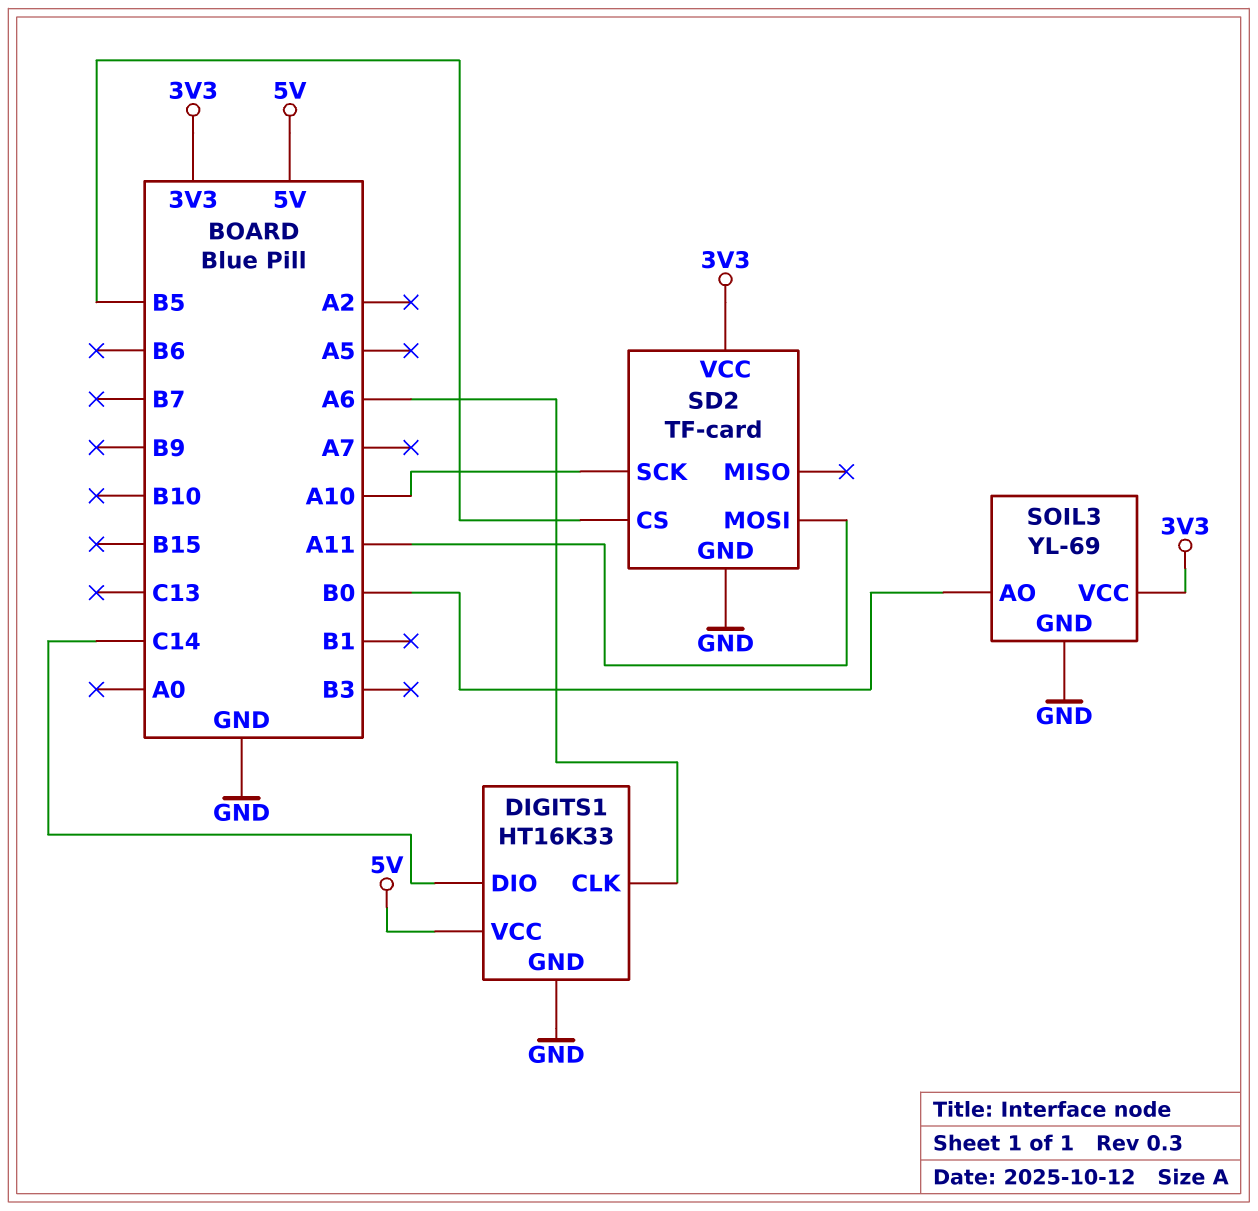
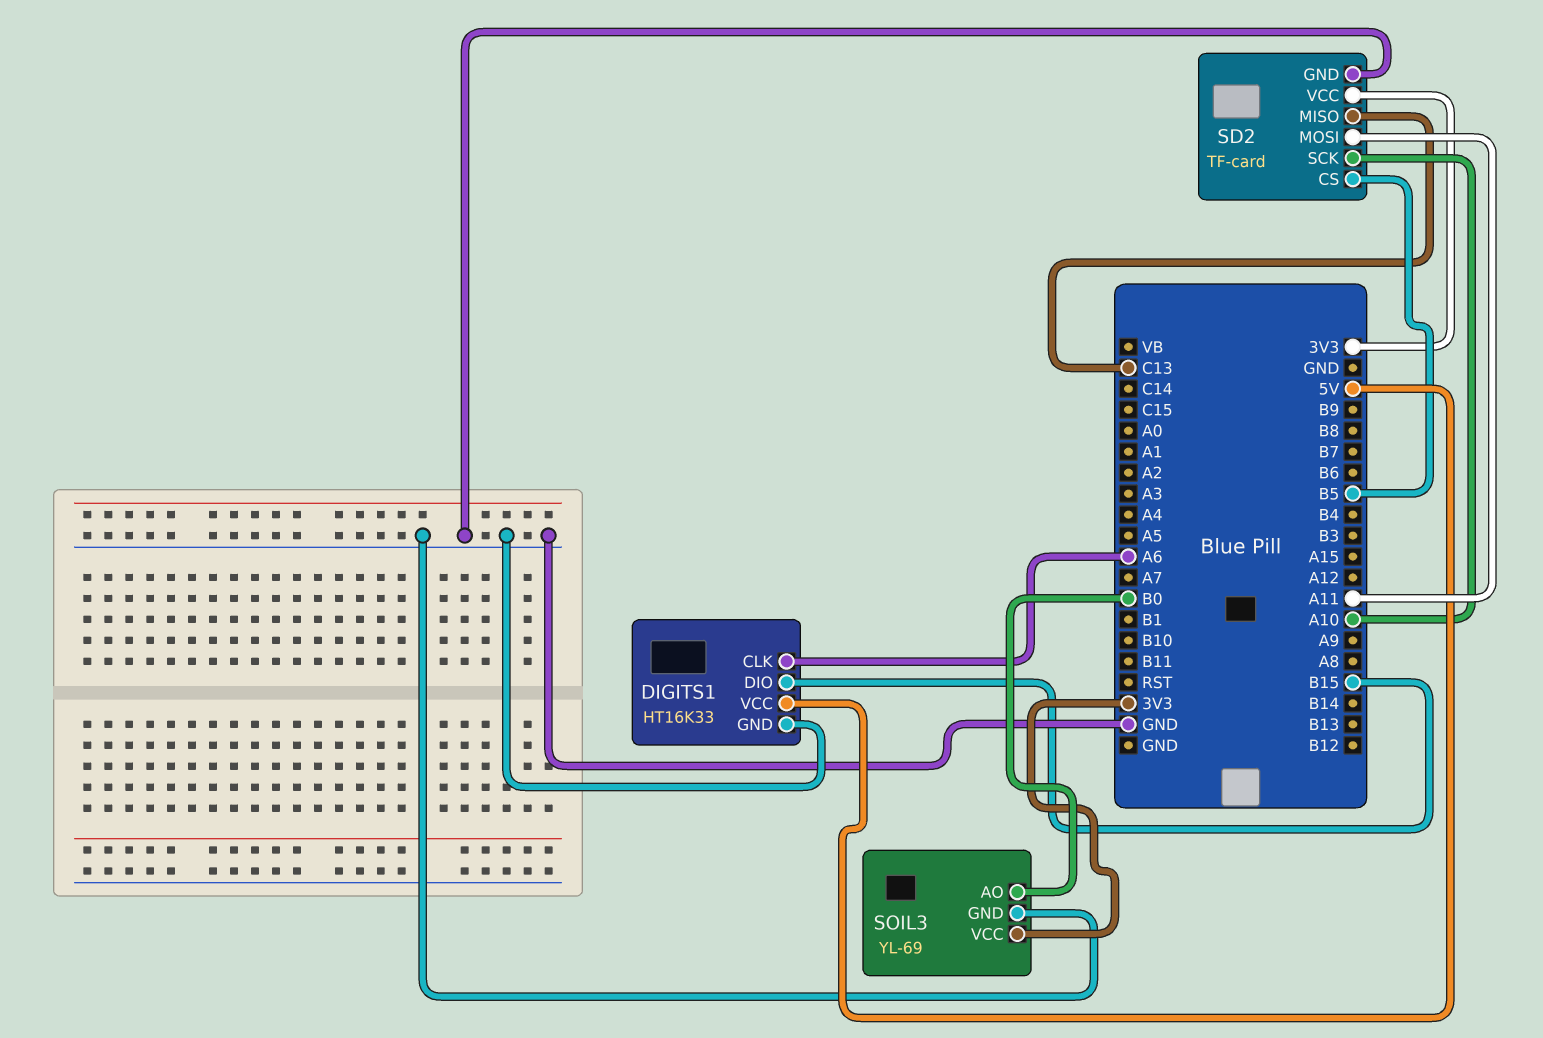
DIGITS1 pin DIO: C14 -> B15
SD2 pin MISO: none -> C13

